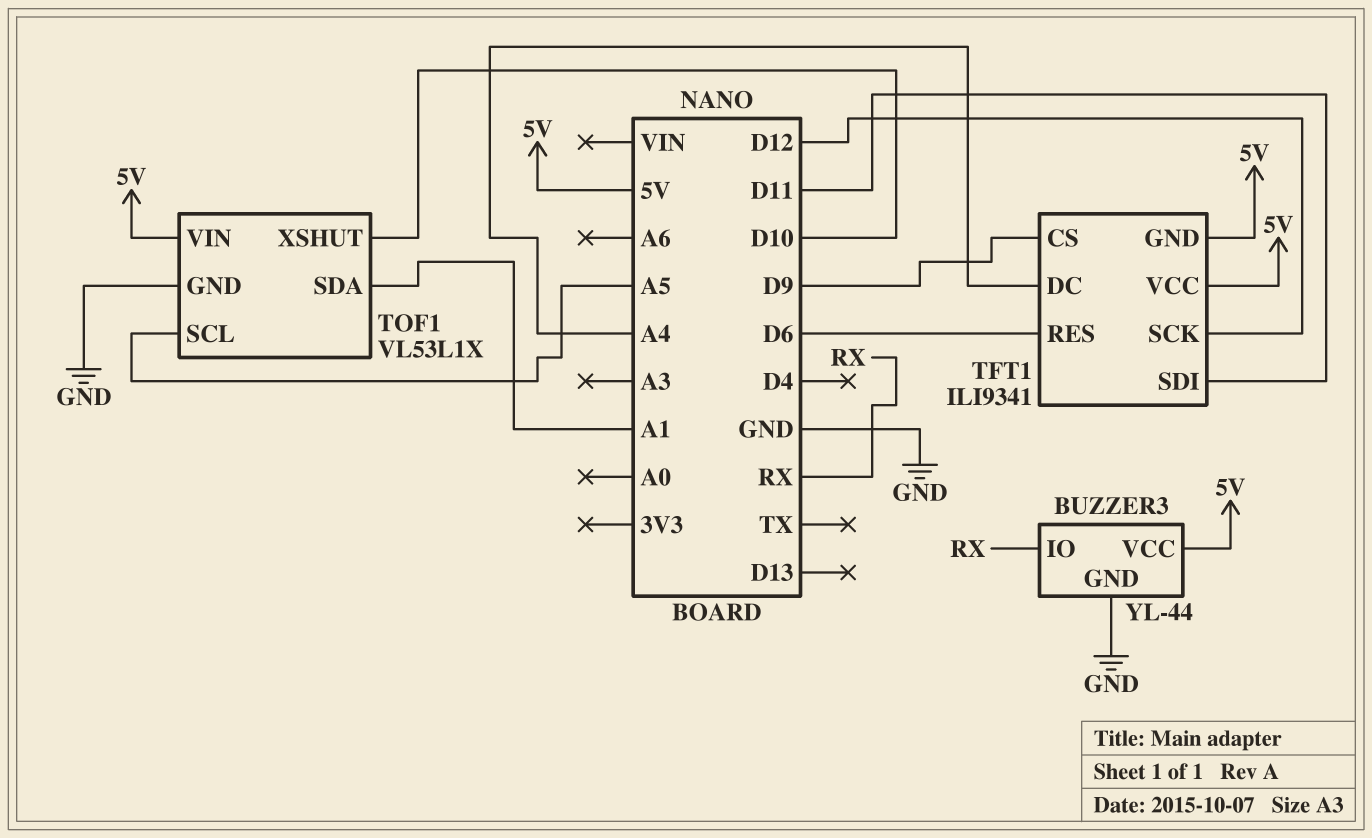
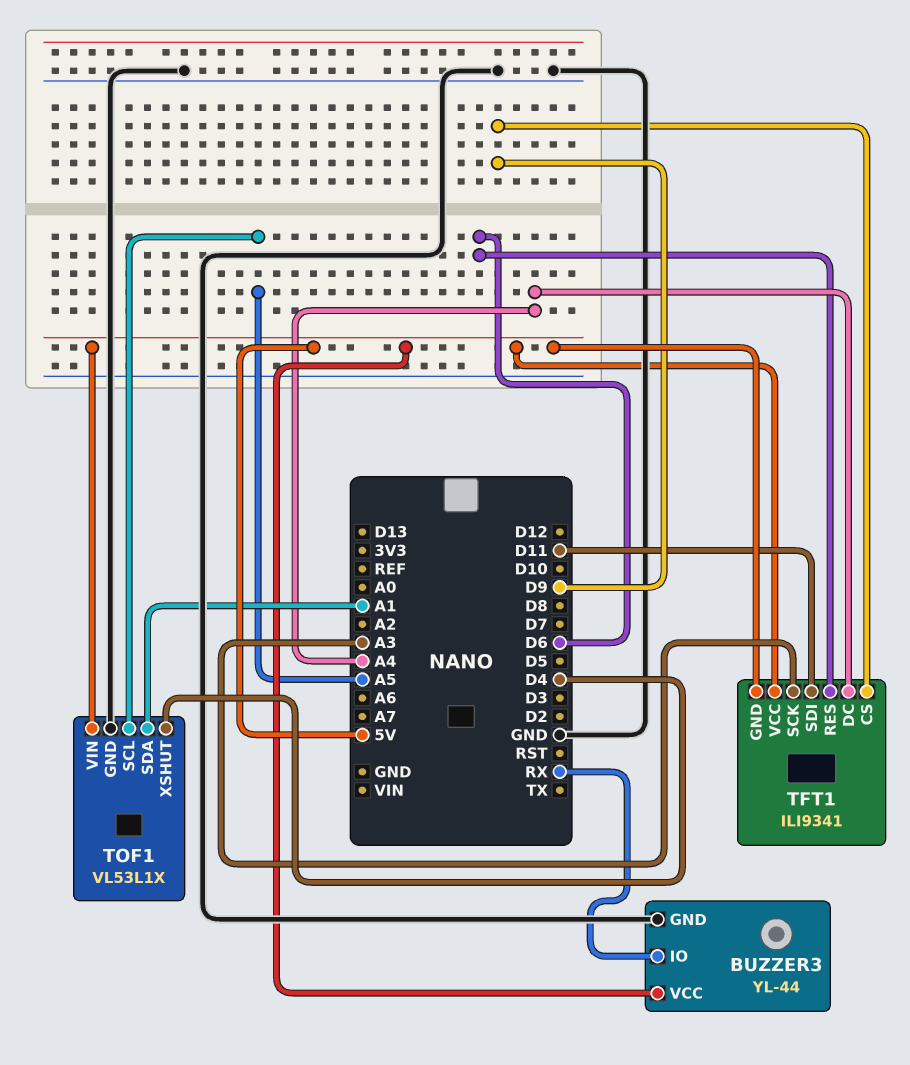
TFT1 pin SCK: D12 -> A3
TOF1 pin XSHUT: D10 -> D4

